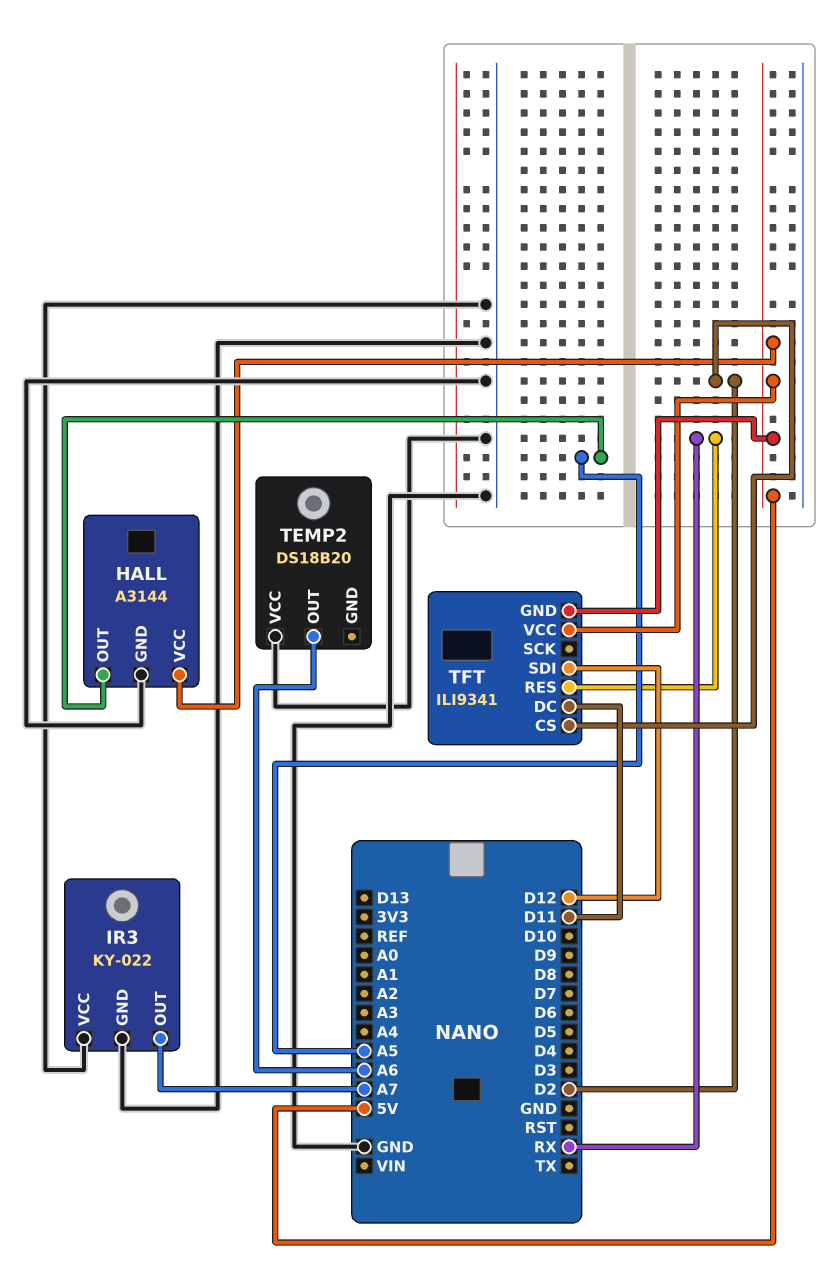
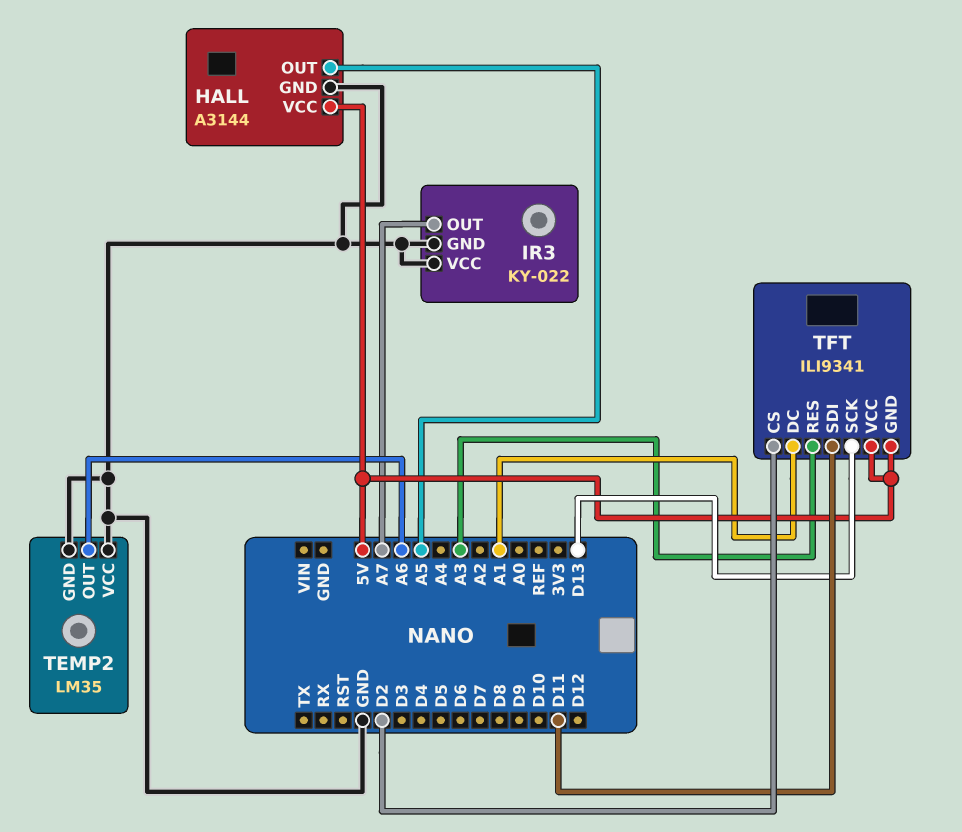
TEMP2: DS18B20 -> LM35
TEMP2 pin GND: none -> GND
TFT pin DC: D11 -> A1
TFT pin RES: RX -> A3
TFT pin SCK: none -> D13
TFT pin SDI: D12 -> D11

